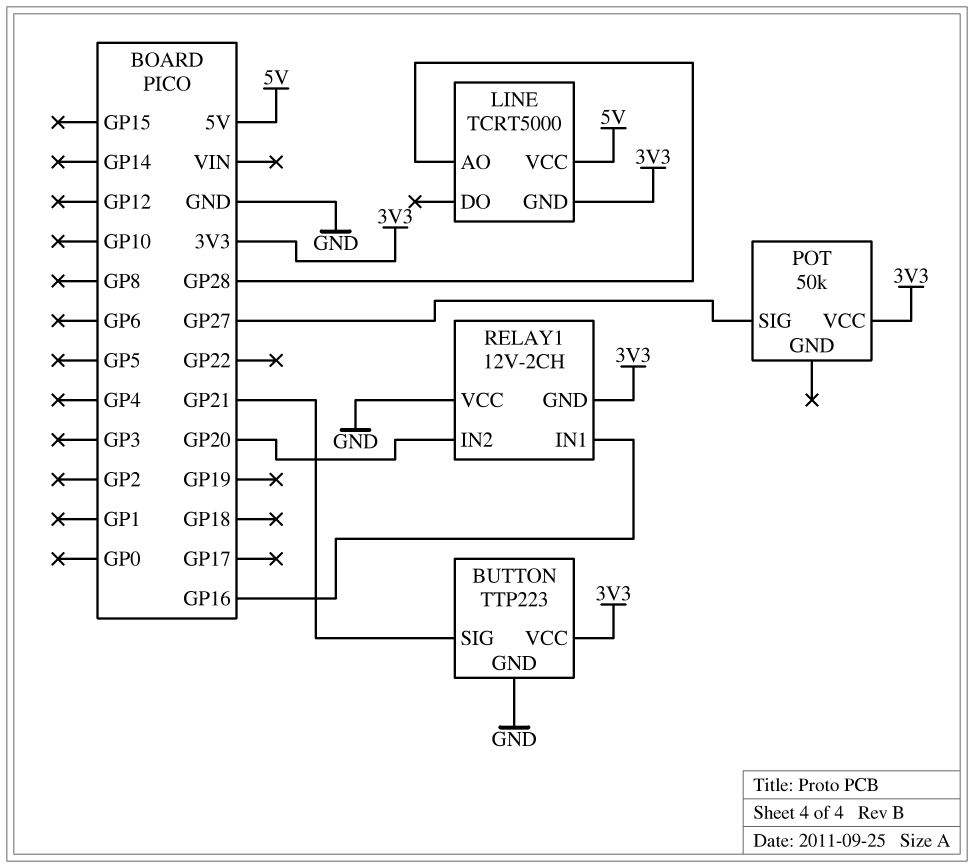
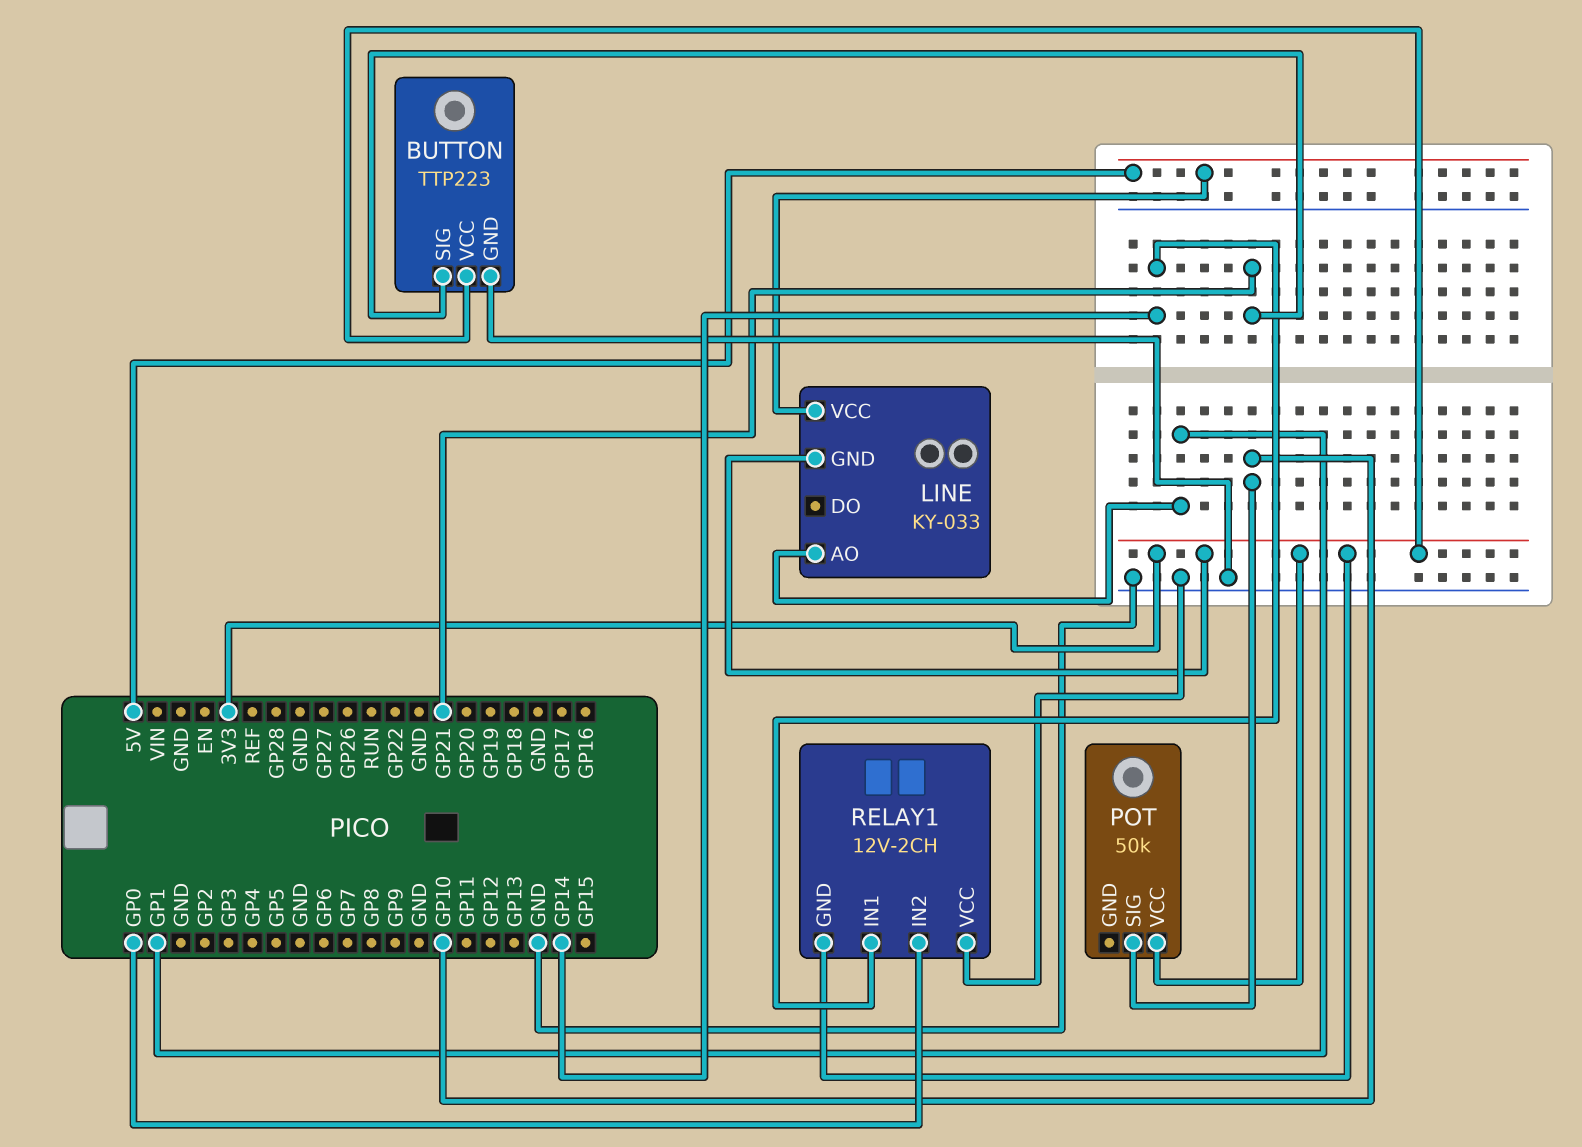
LINE: TCRT5000 -> KY-033
LINE pin AO: GP28 -> GP1
POT pin SIG: GP27 -> GP10
RELAY1 pin IN1: GP16 -> GP14
RELAY1 pin IN2: GP20 -> GP0

